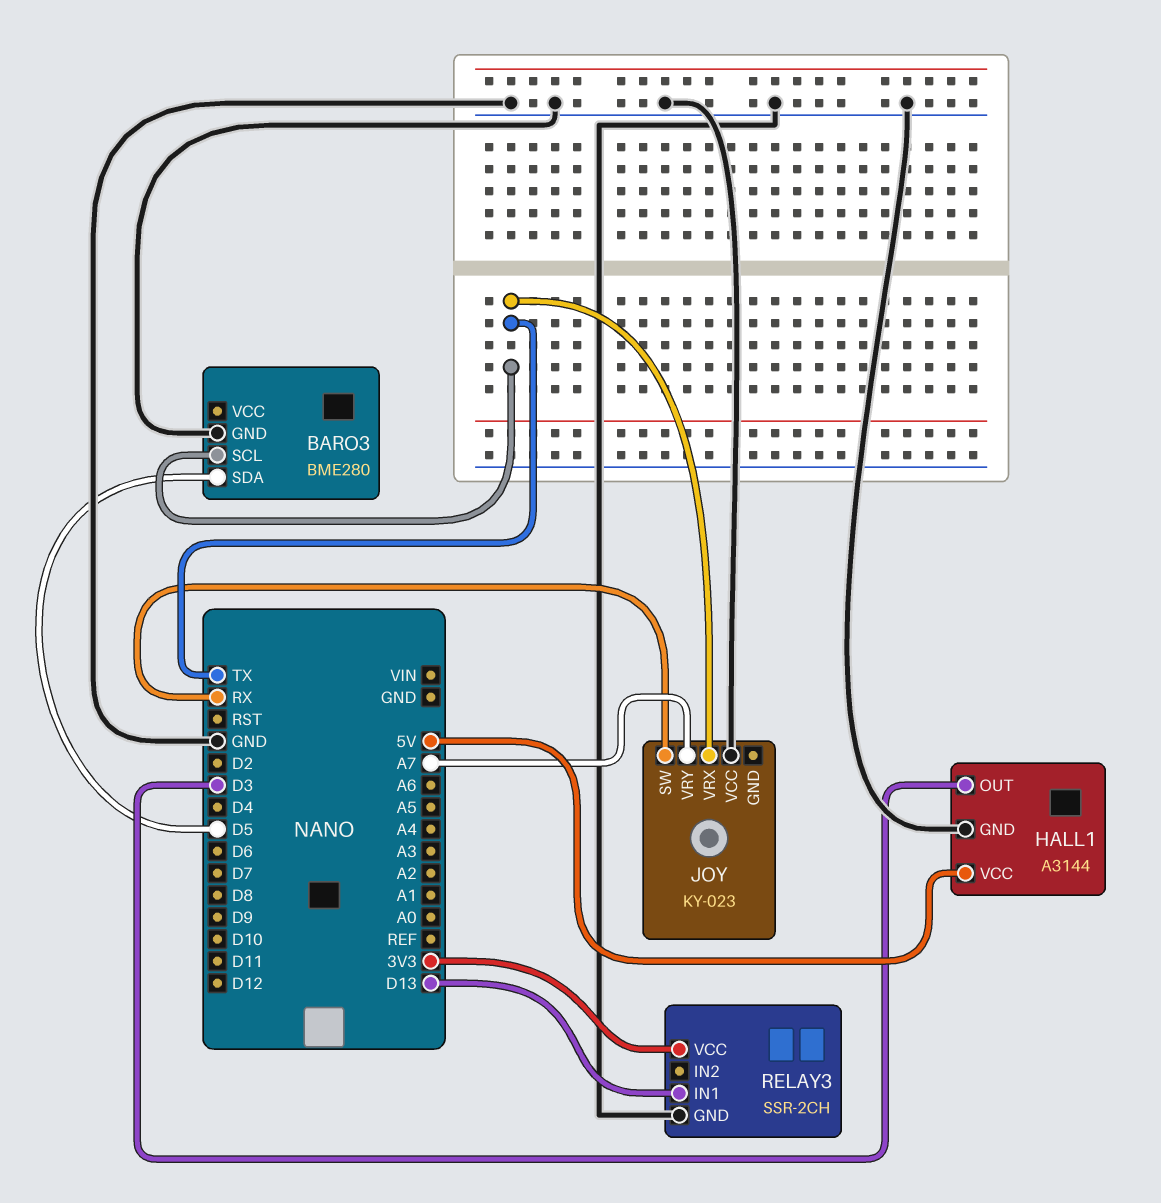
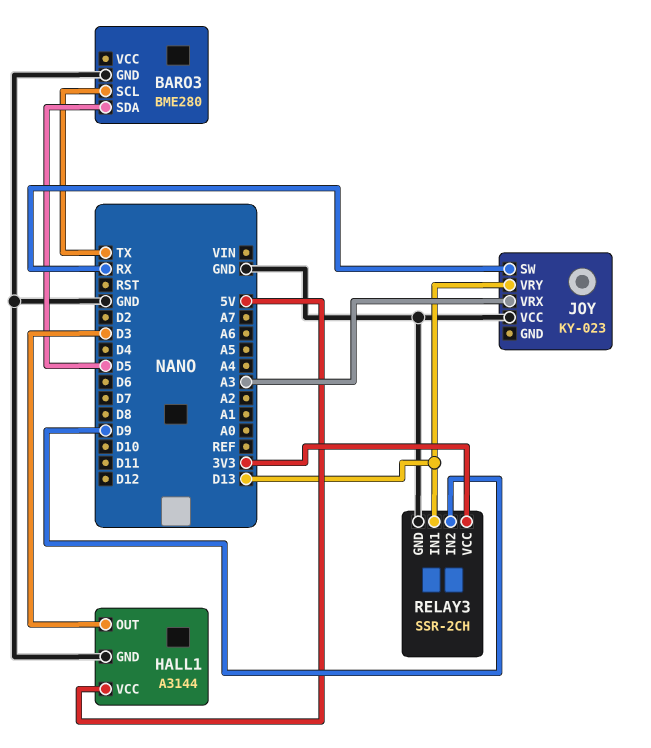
JOY pin VRX: TX -> A3
JOY pin VRY: A7 -> D13
RELAY3 pin IN2: none -> D9

